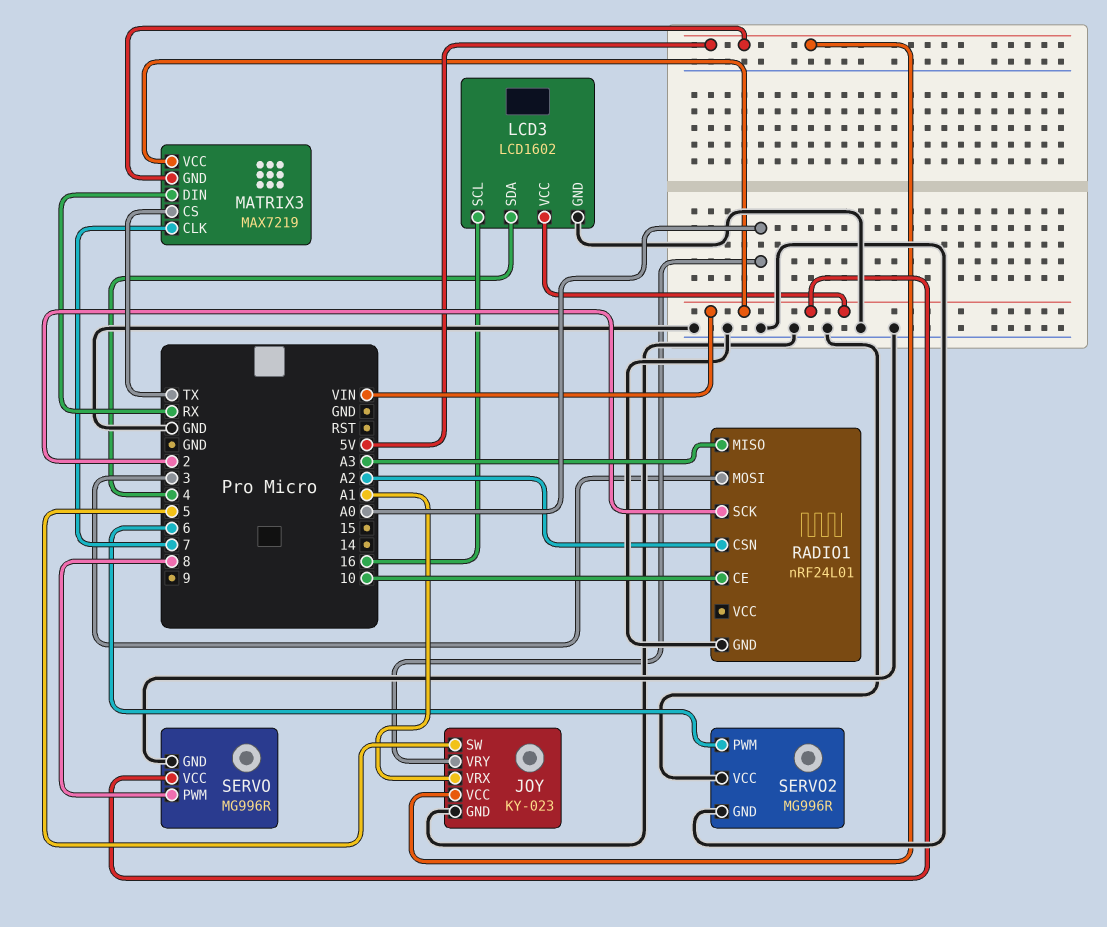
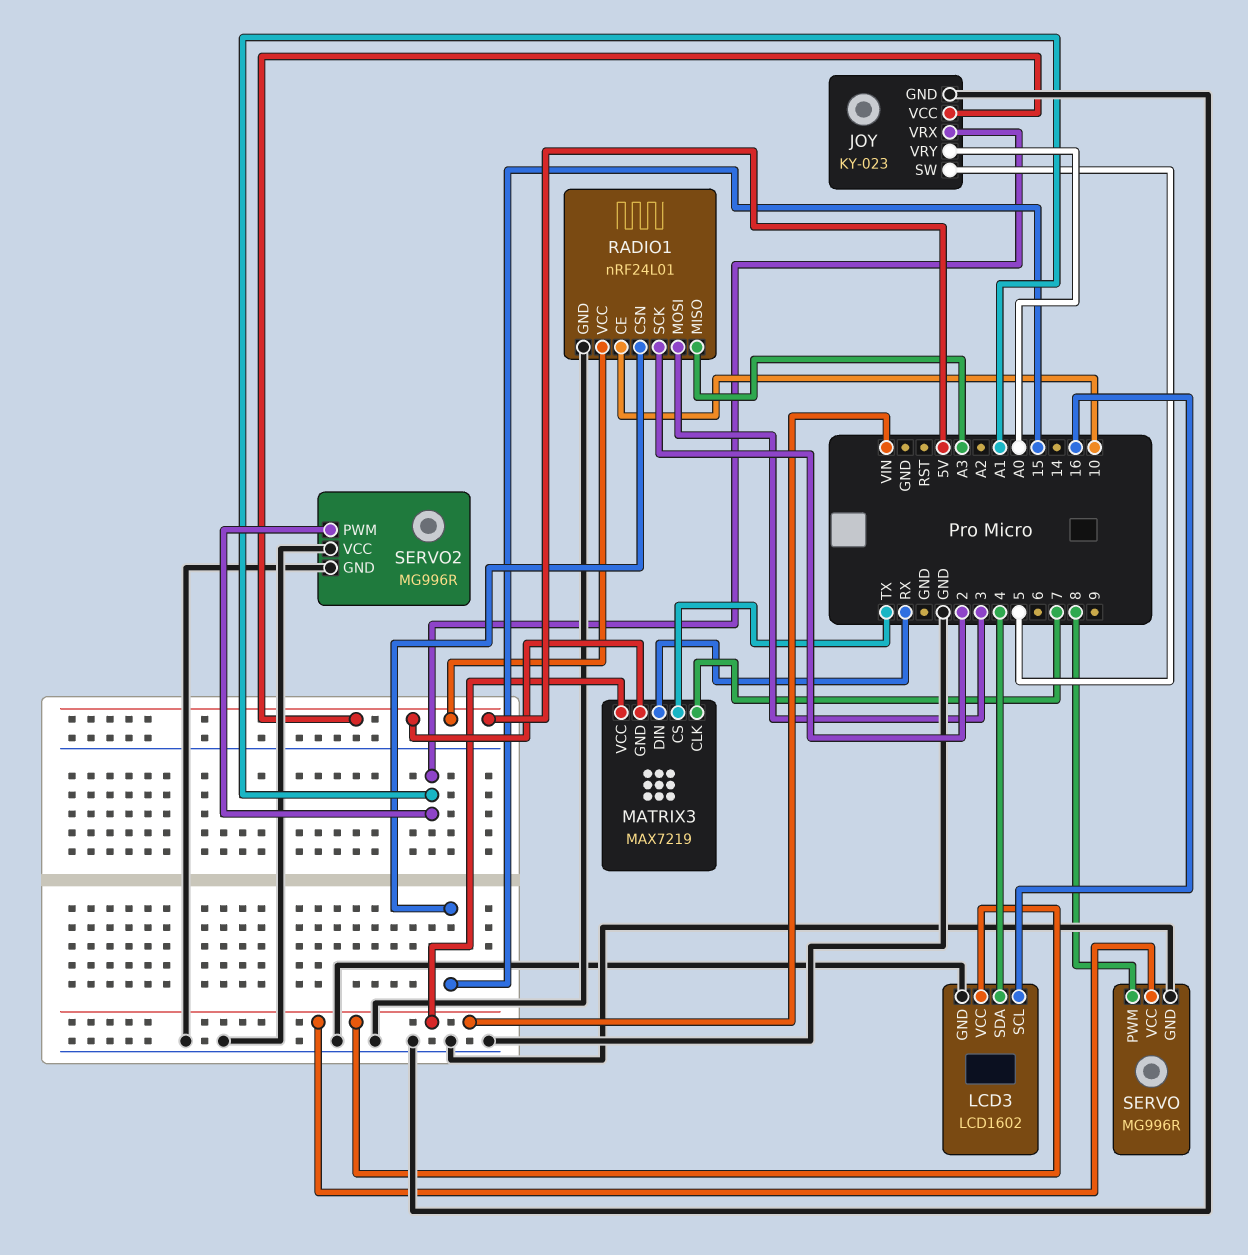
RADIO1 pin CSN: A2 -> 15
RADIO1 pin VCC: none -> 5V
SERVO2 pin PWM: 6 -> A1

